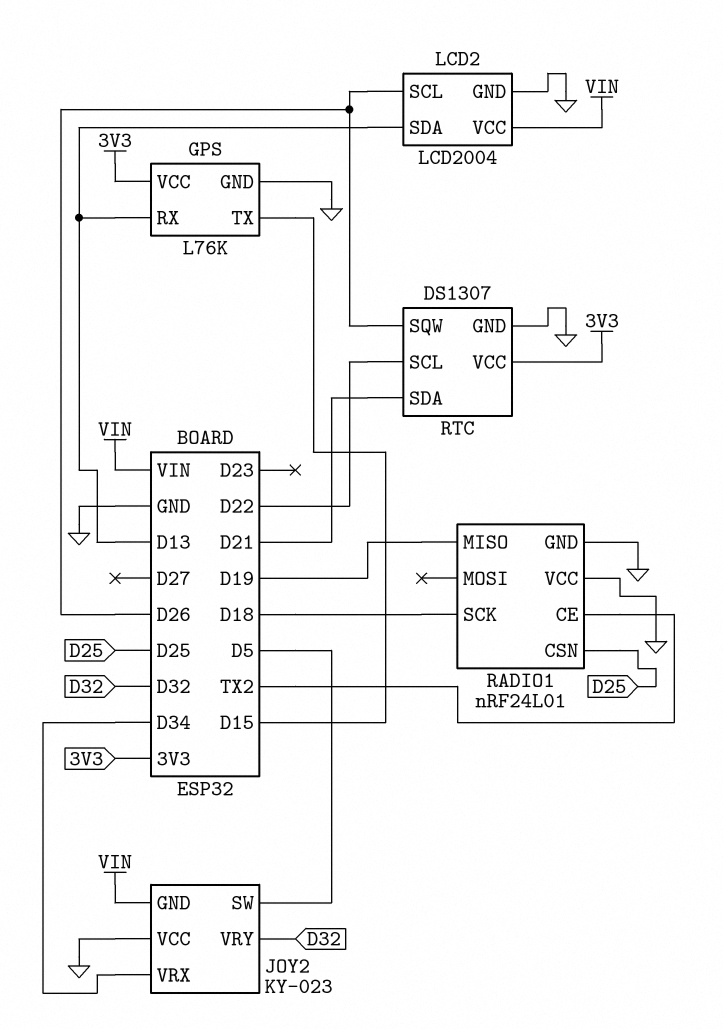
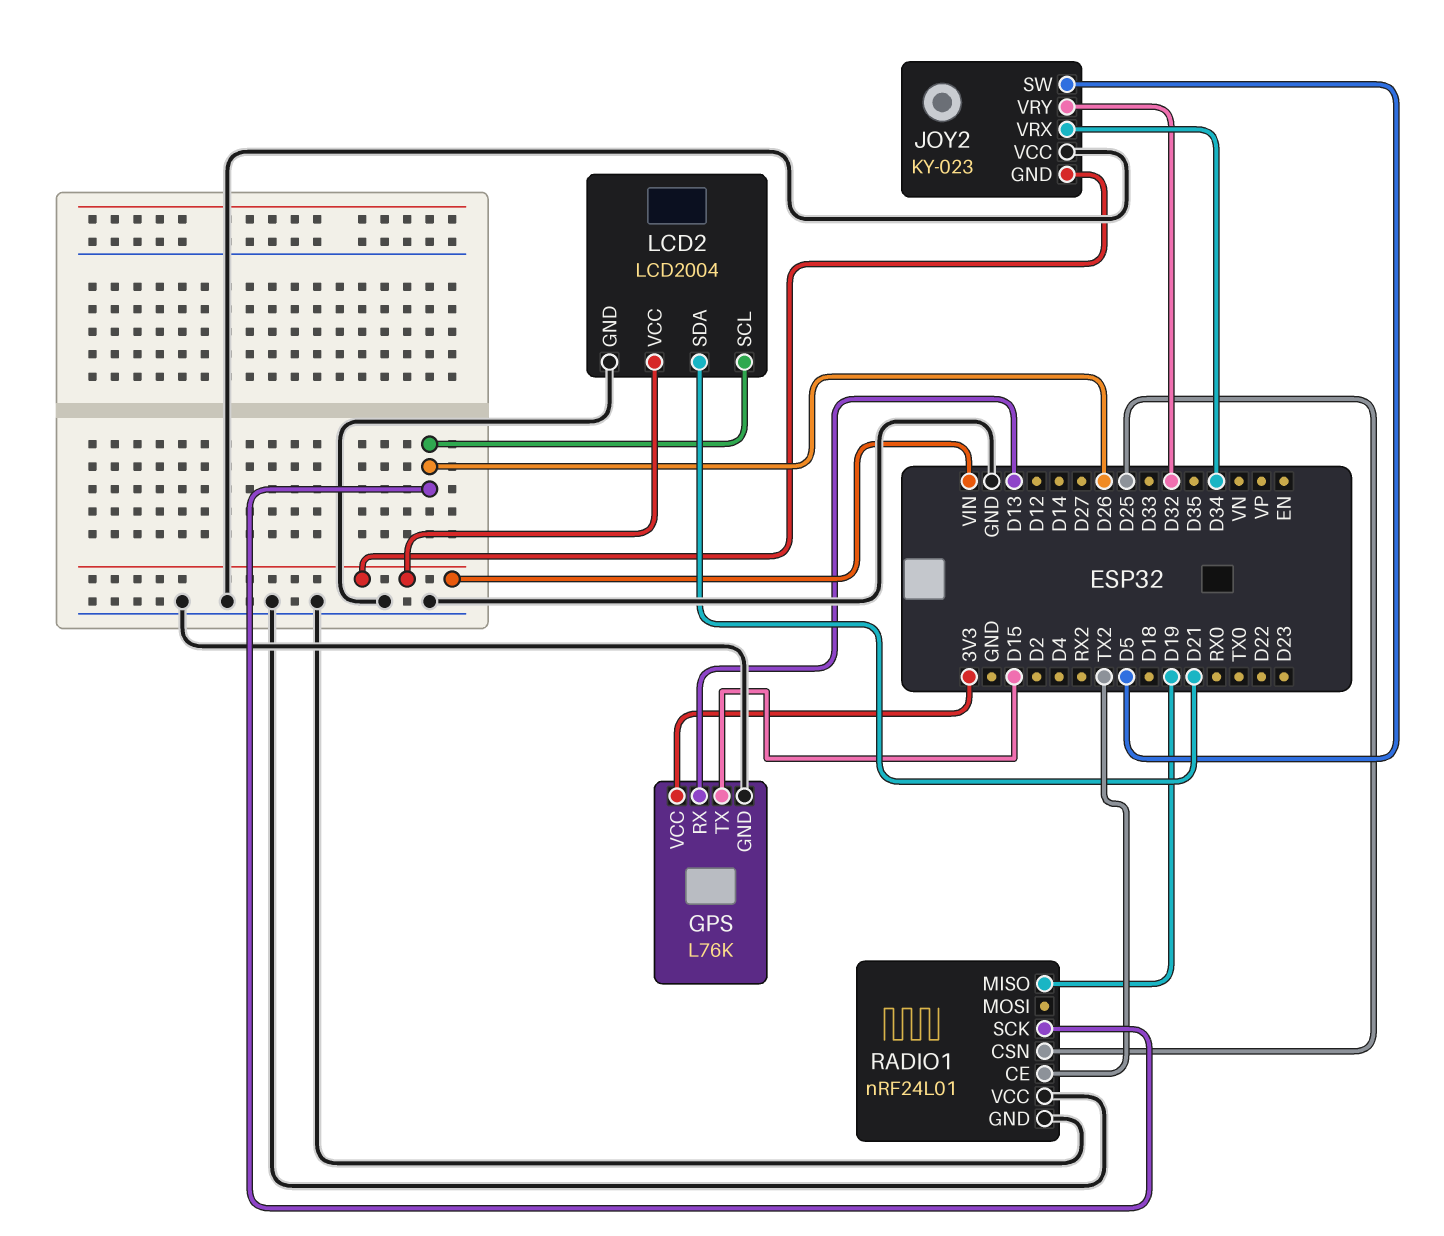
LCD2 pin SDA: D13 -> D21
RADIO1 pin SCK: D18 -> D26
RTC: DS1307 -> none
RTC pin GND: GND -> none
RTC pin SCL: D22 -> none
RTC pin SDA: D21 -> none
RTC pin SQW: D26 -> none
RTC pin VCC: 3V3 -> none

